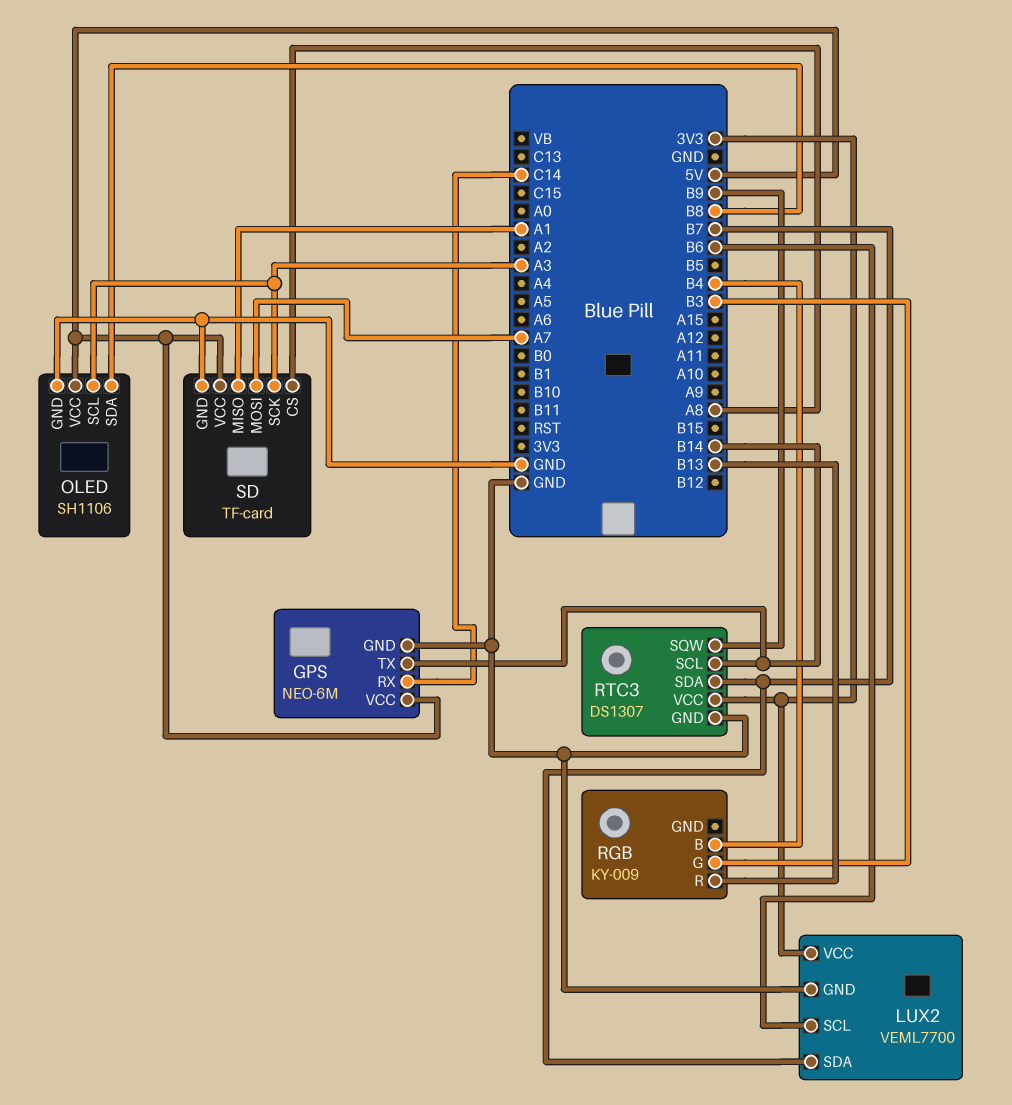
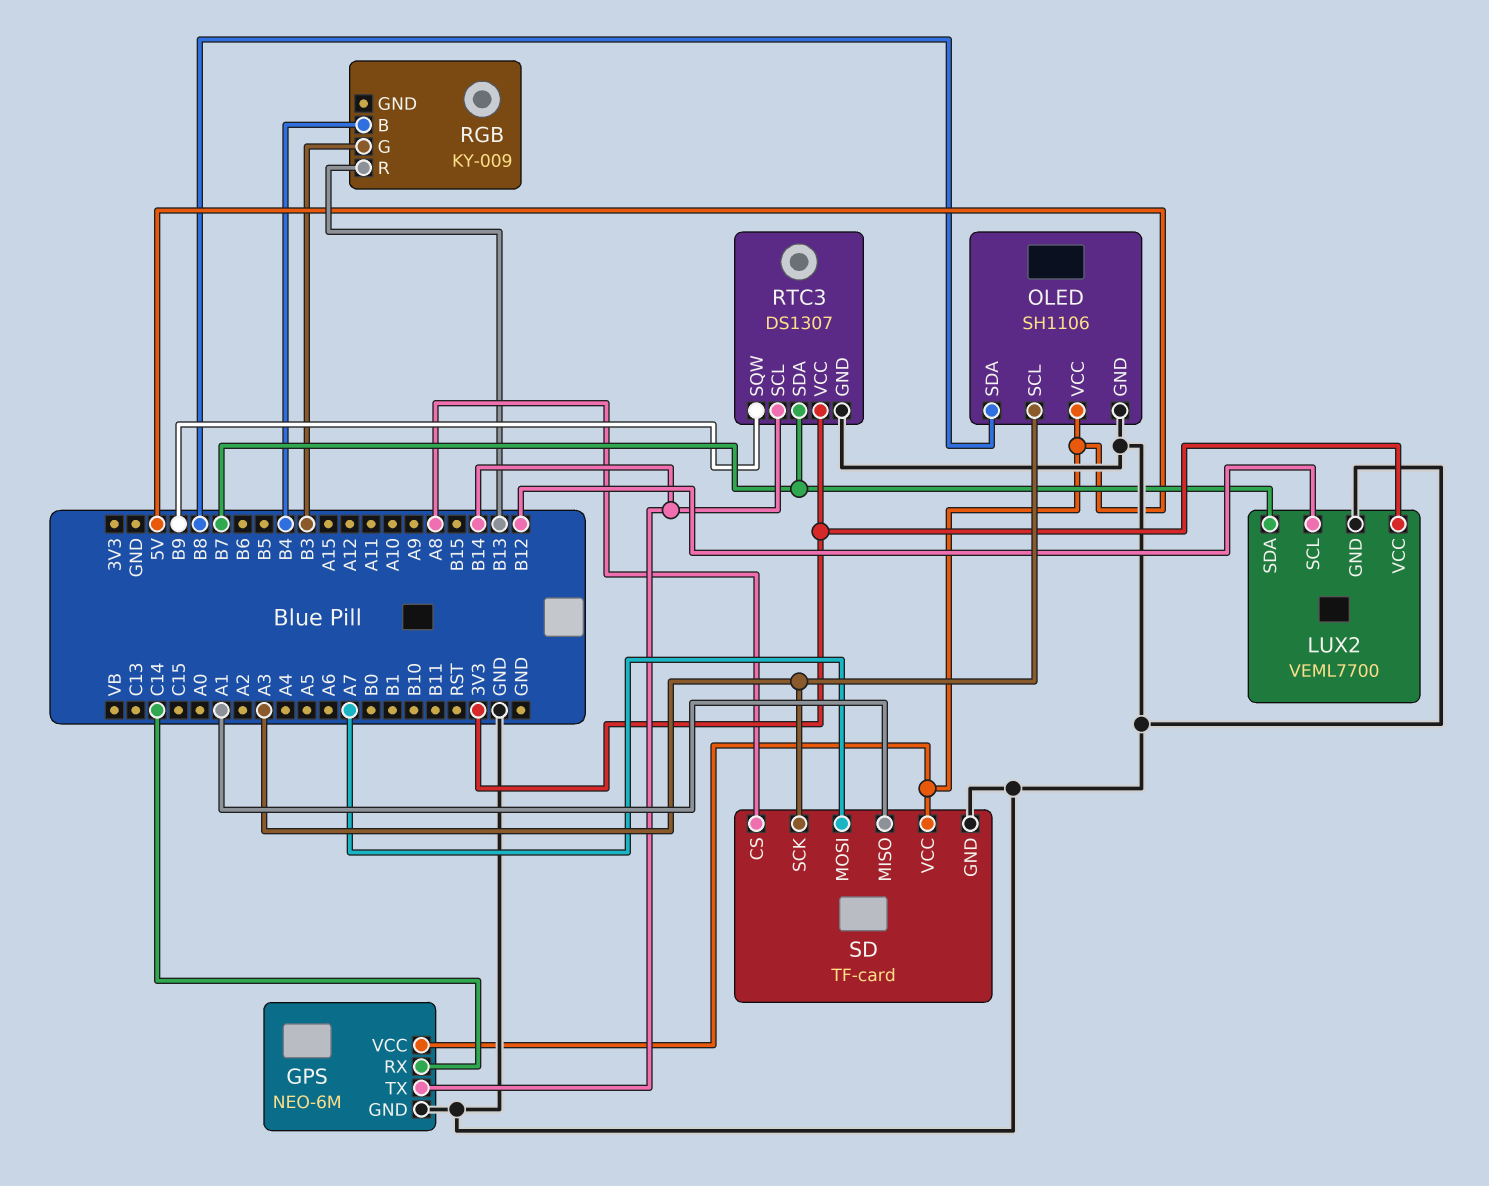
LUX2 pin SCL: B6 -> B12

